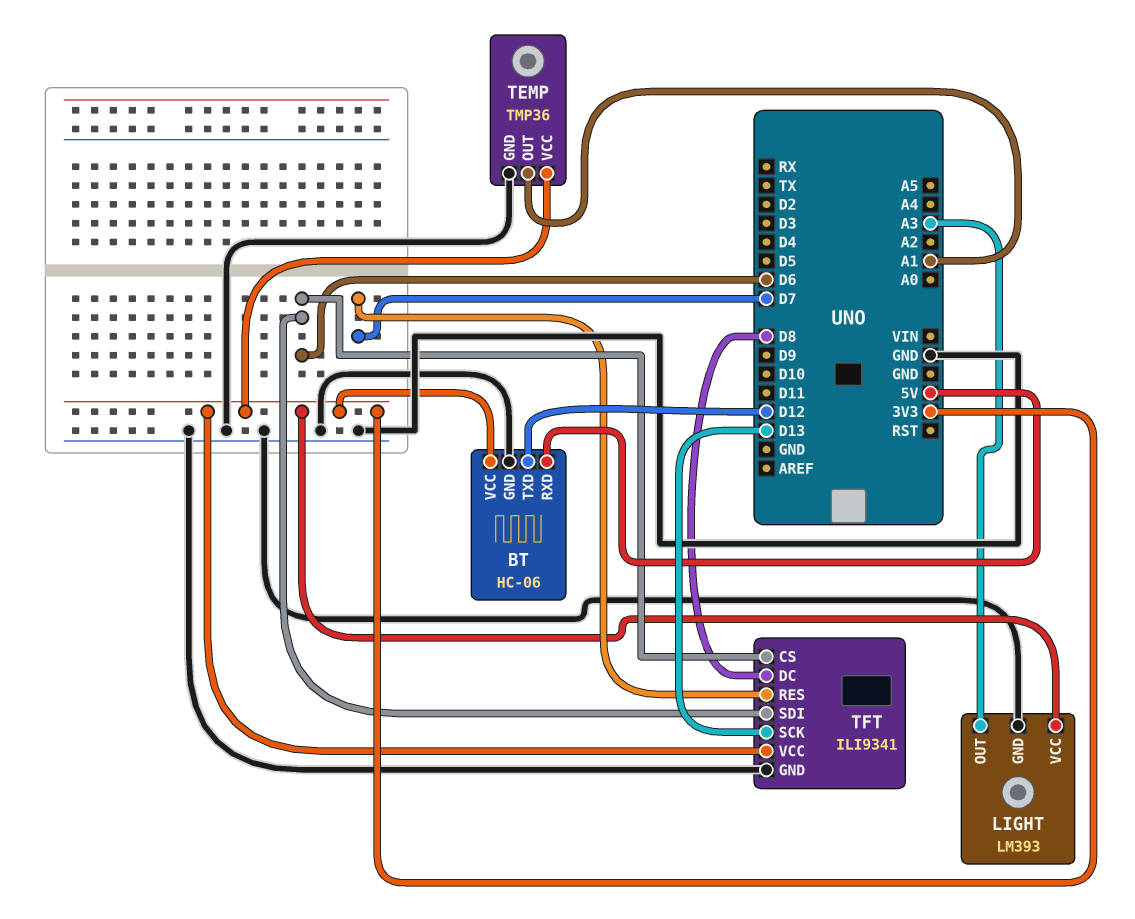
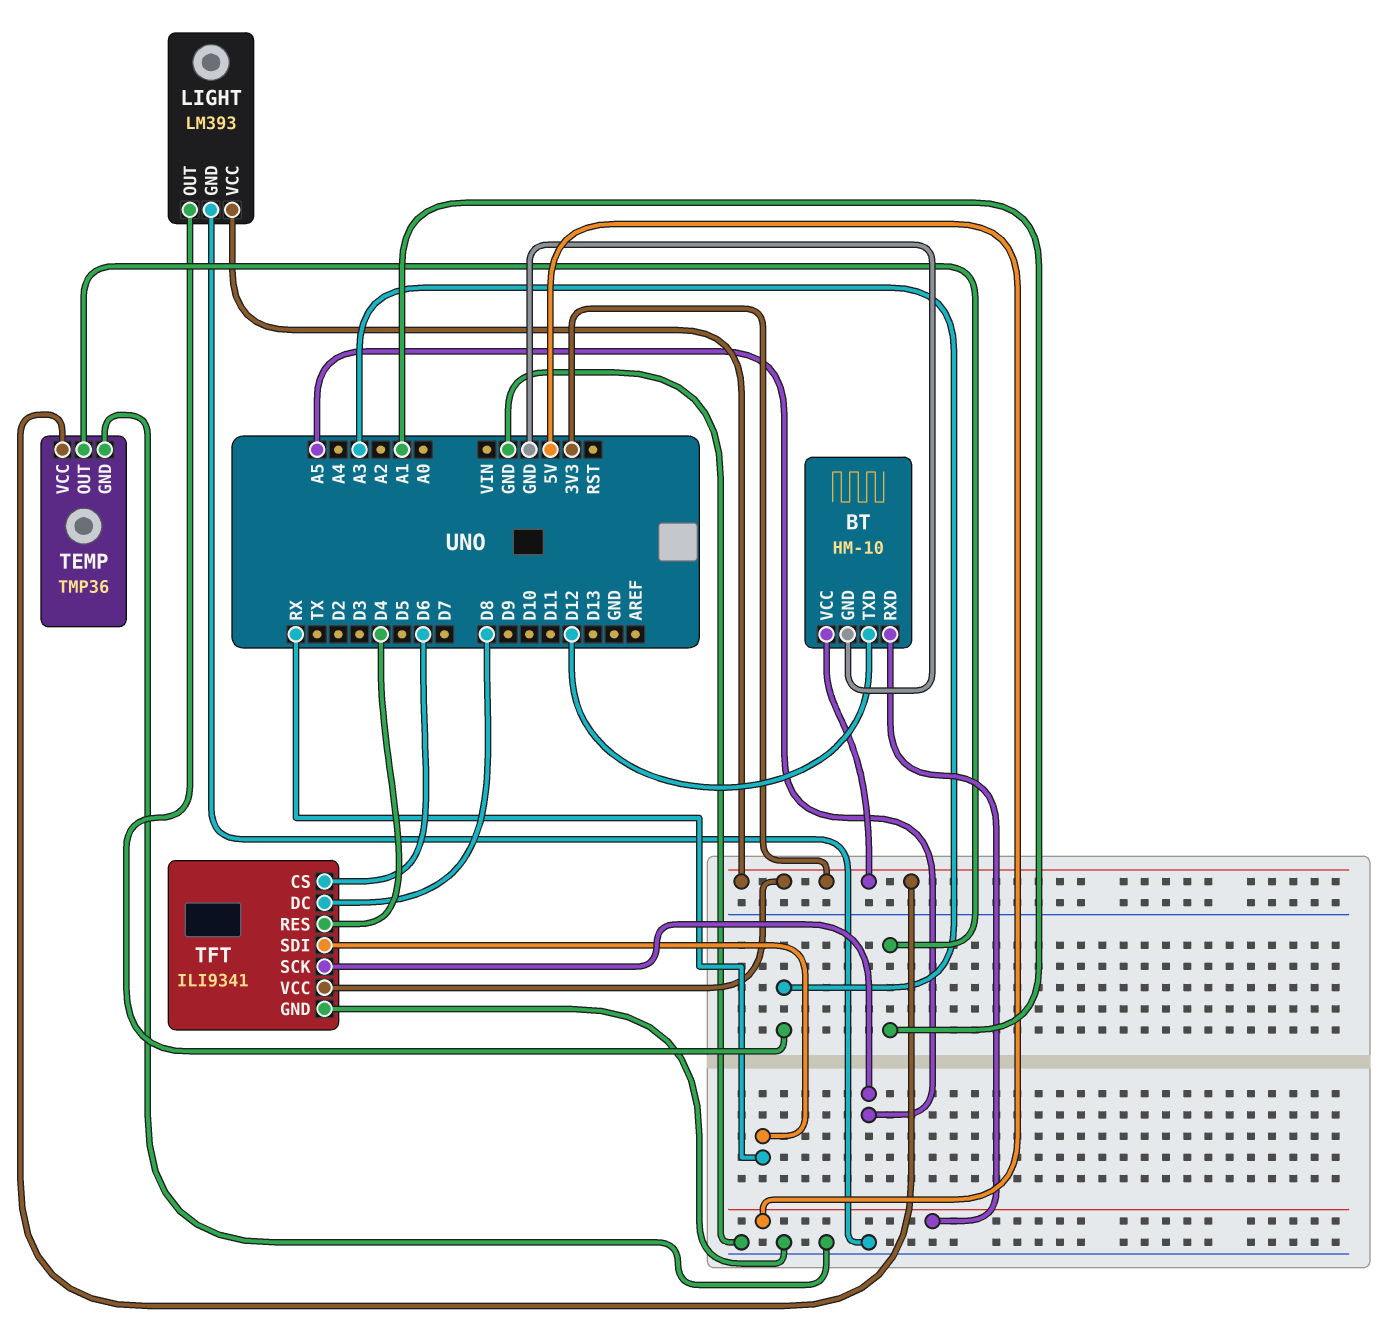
BT: HC-06 -> HM-10
TFT pin RES: D7 -> D4
TFT pin SCK: D13 -> A5
TFT pin SDI: D6 -> RX

